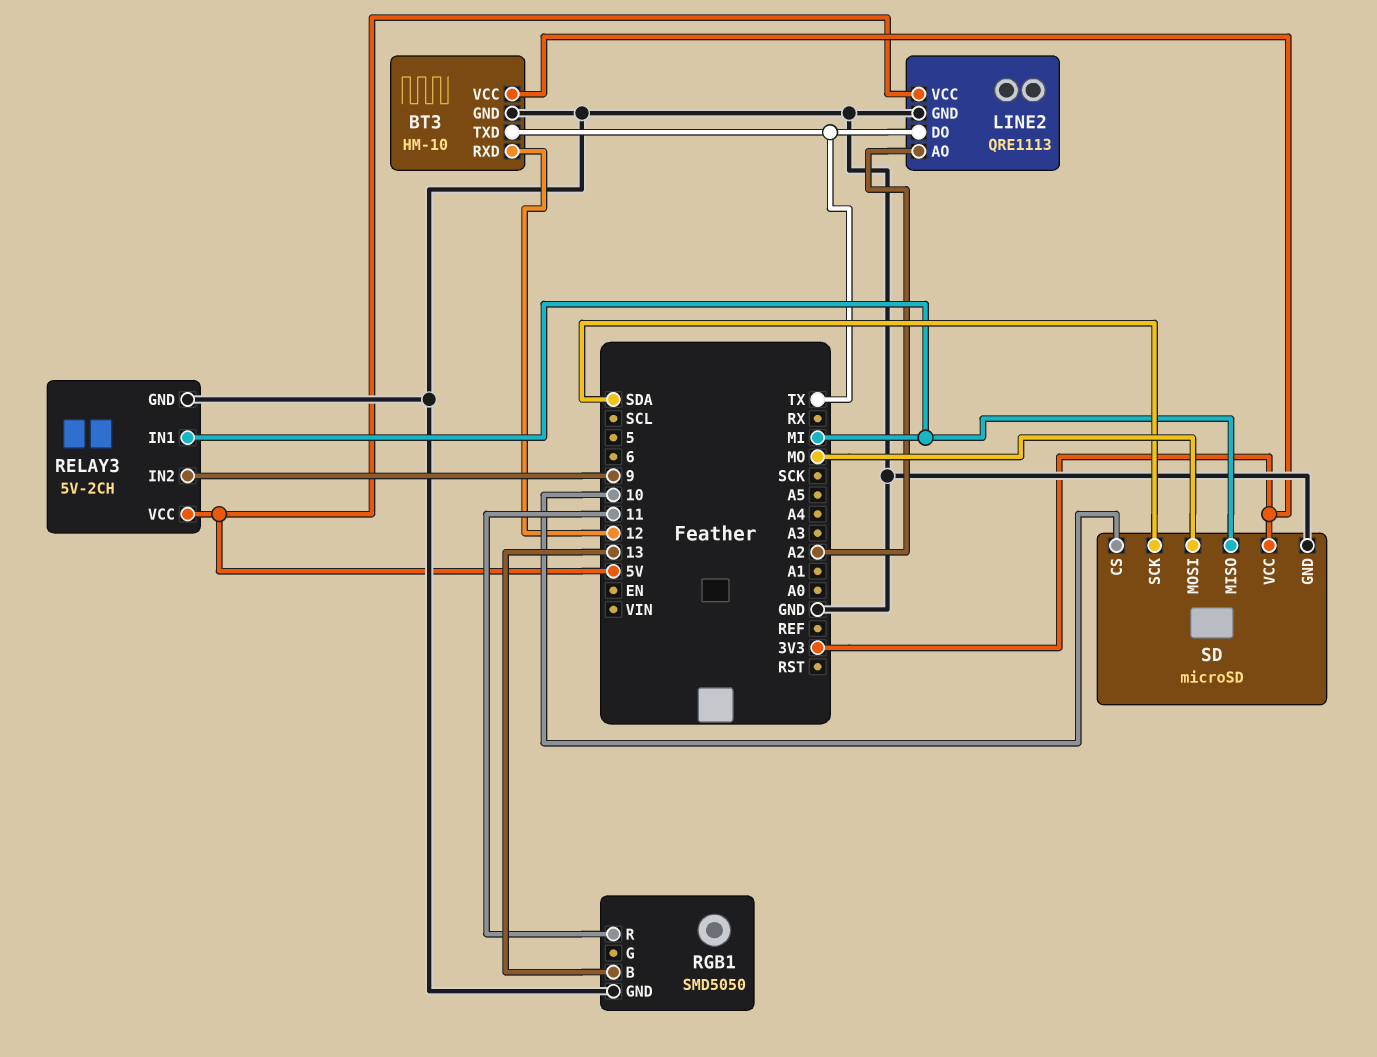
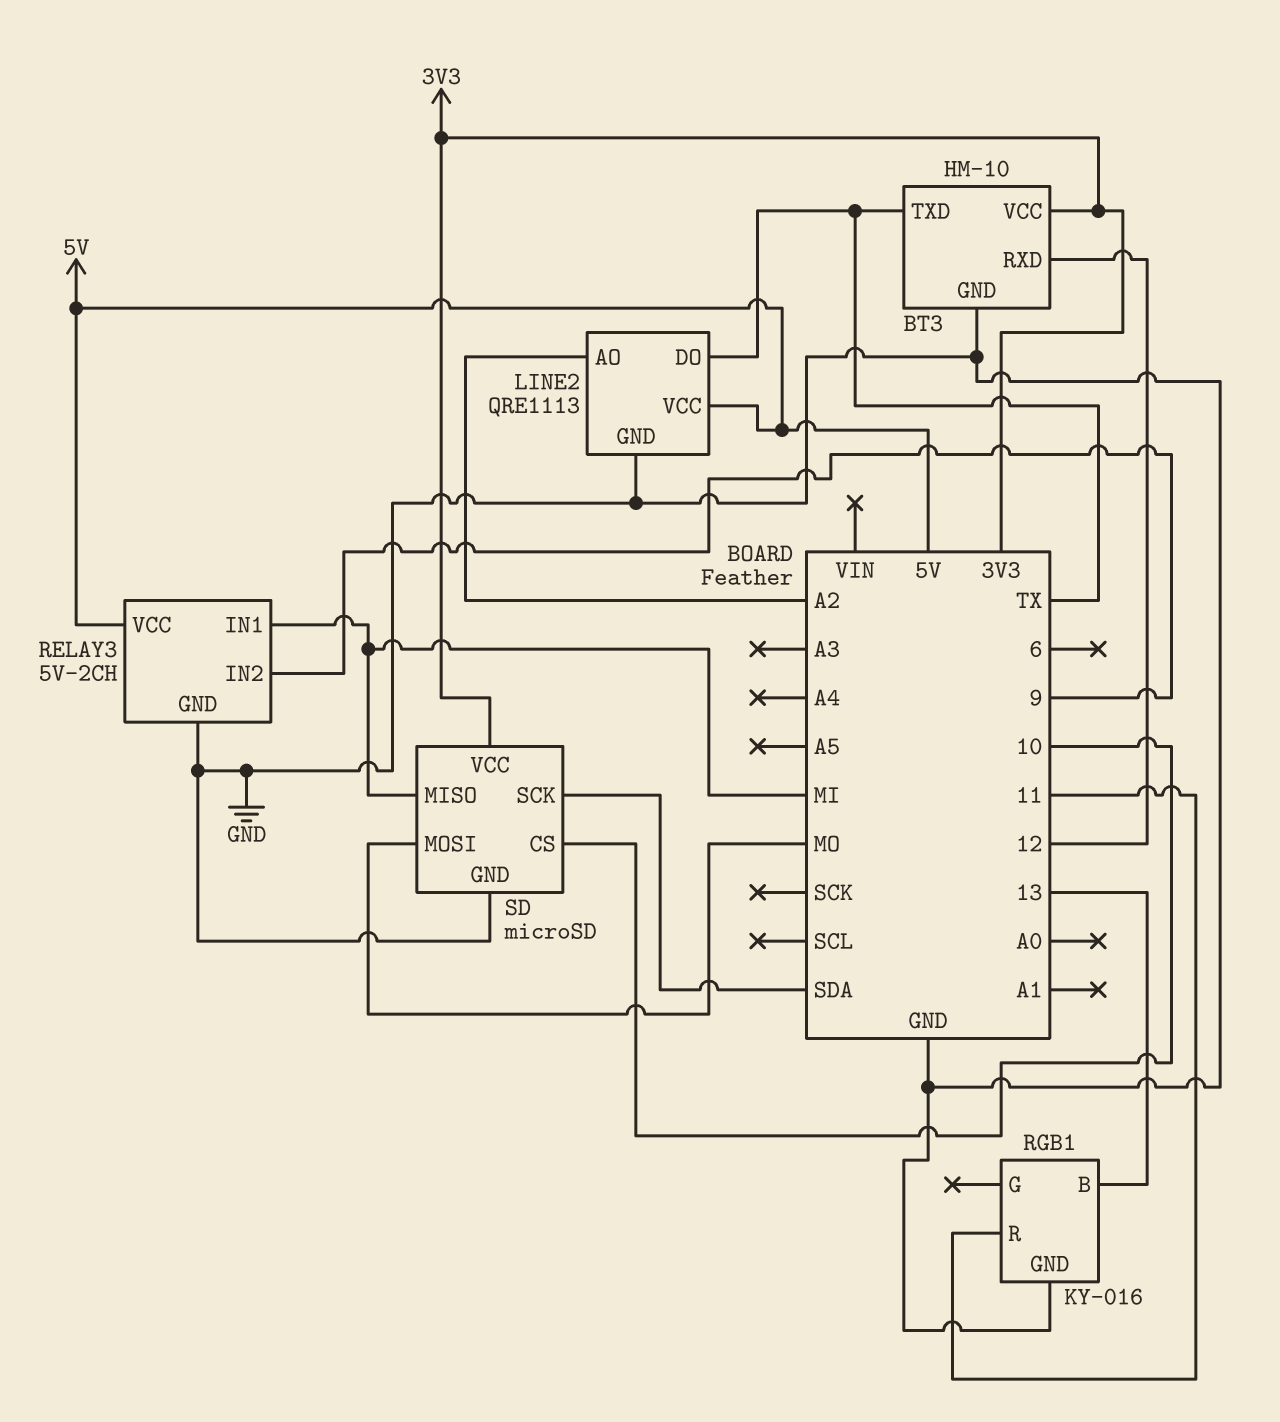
RGB1: SMD5050 -> KY-016

